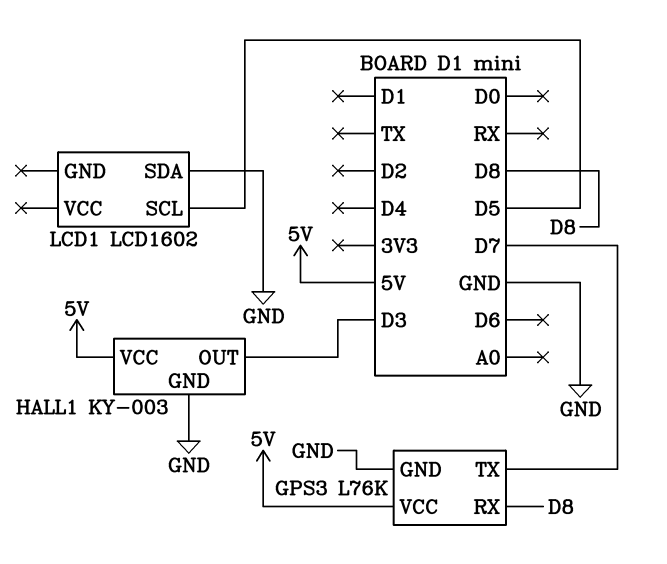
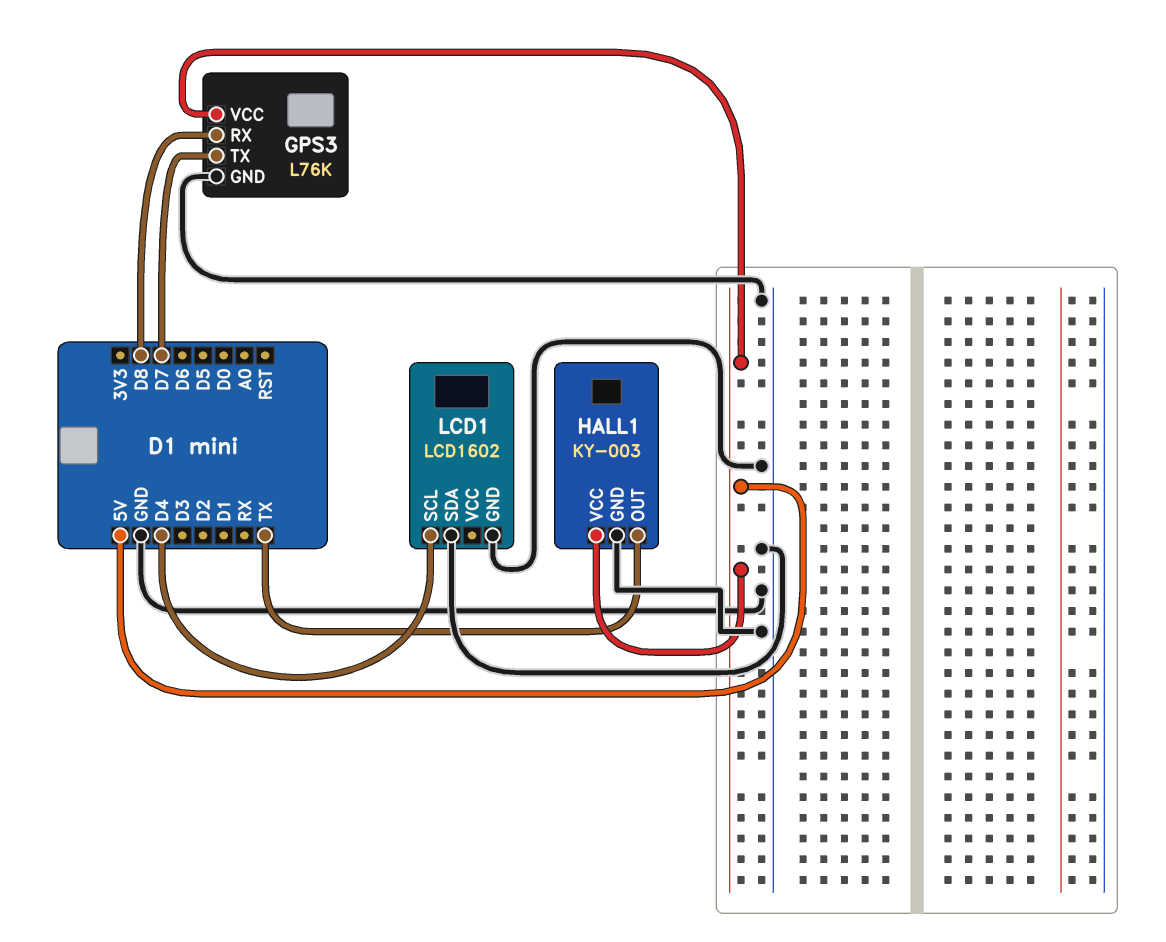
HALL1 pin OUT: D3 -> TX
LCD1 pin GND: none -> GND
LCD1 pin SCL: D5 -> D4

